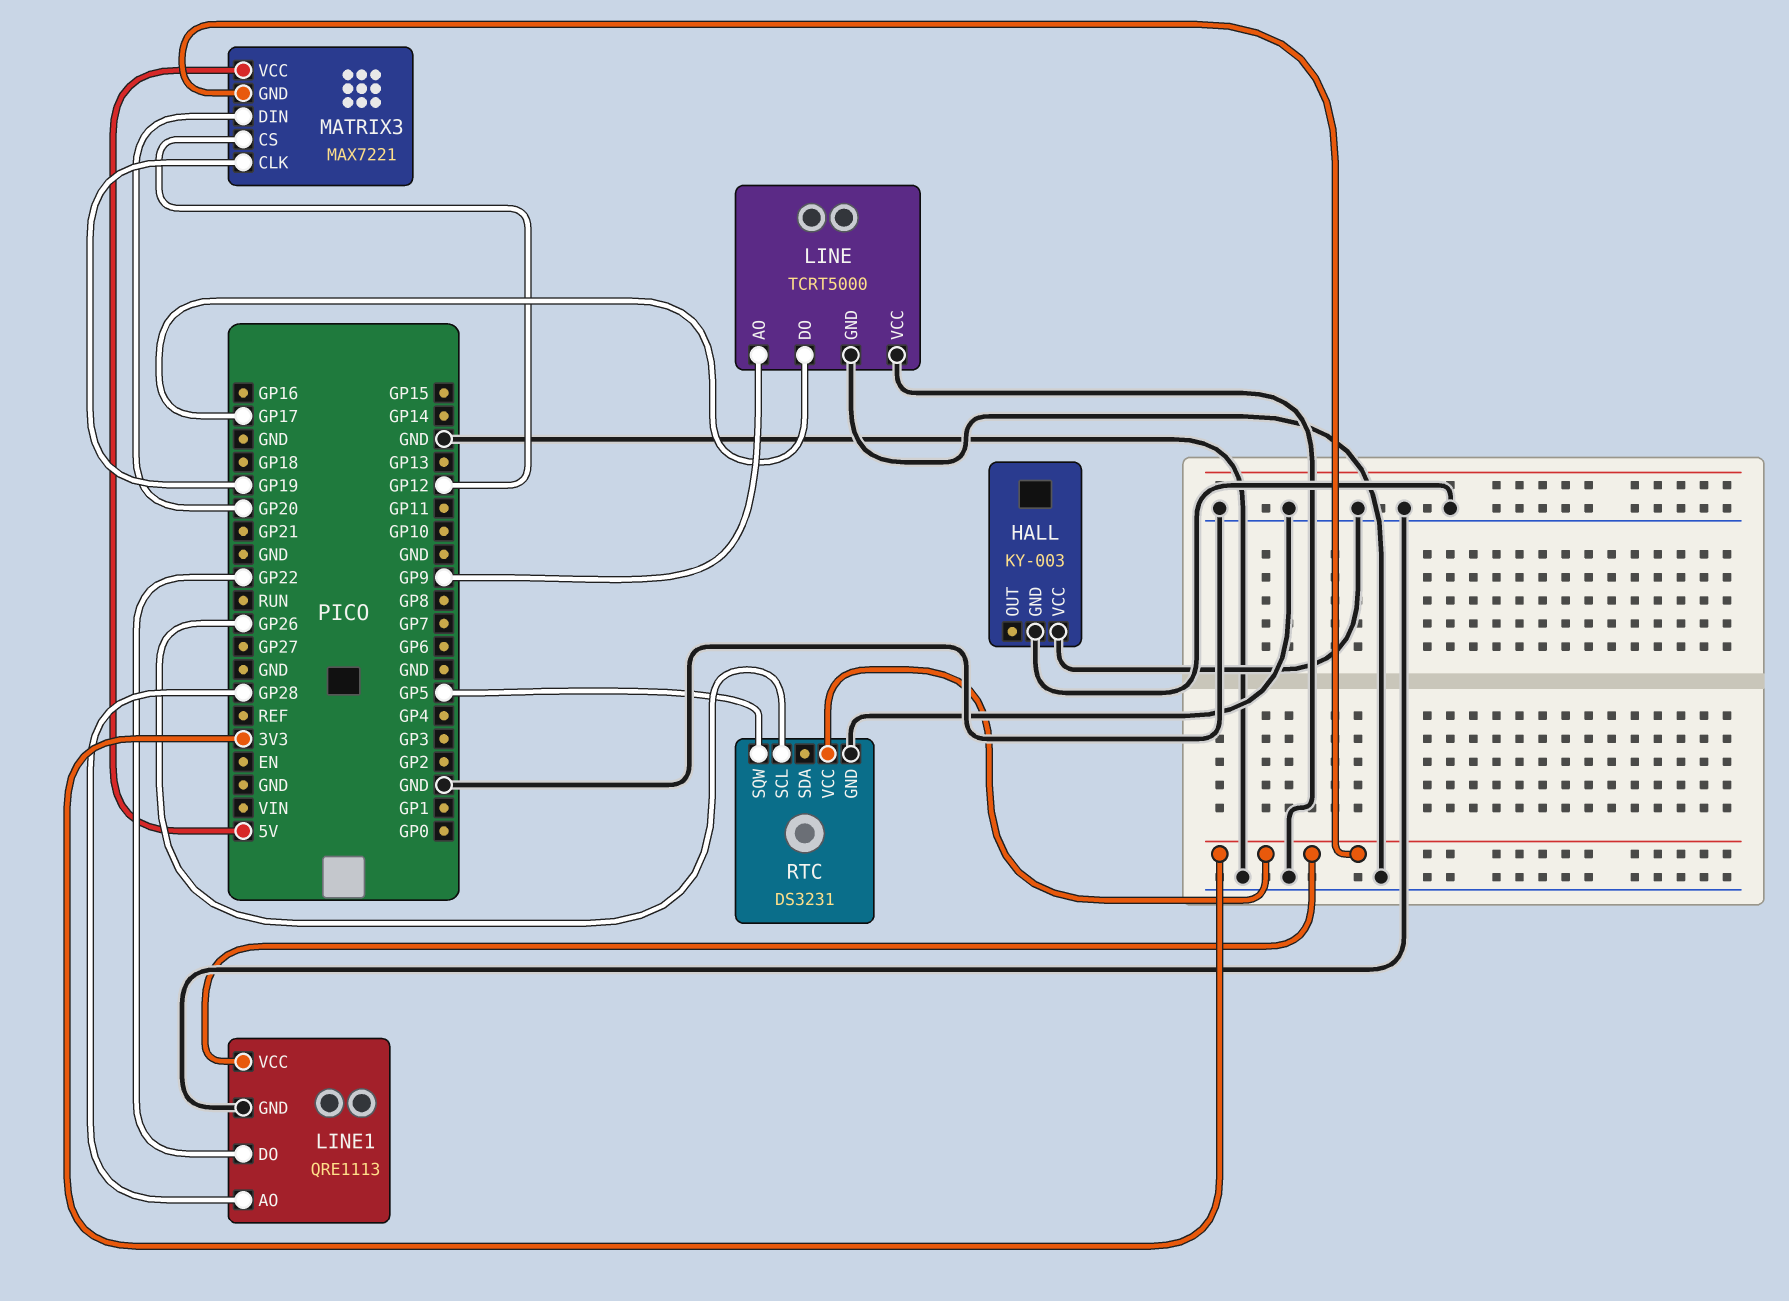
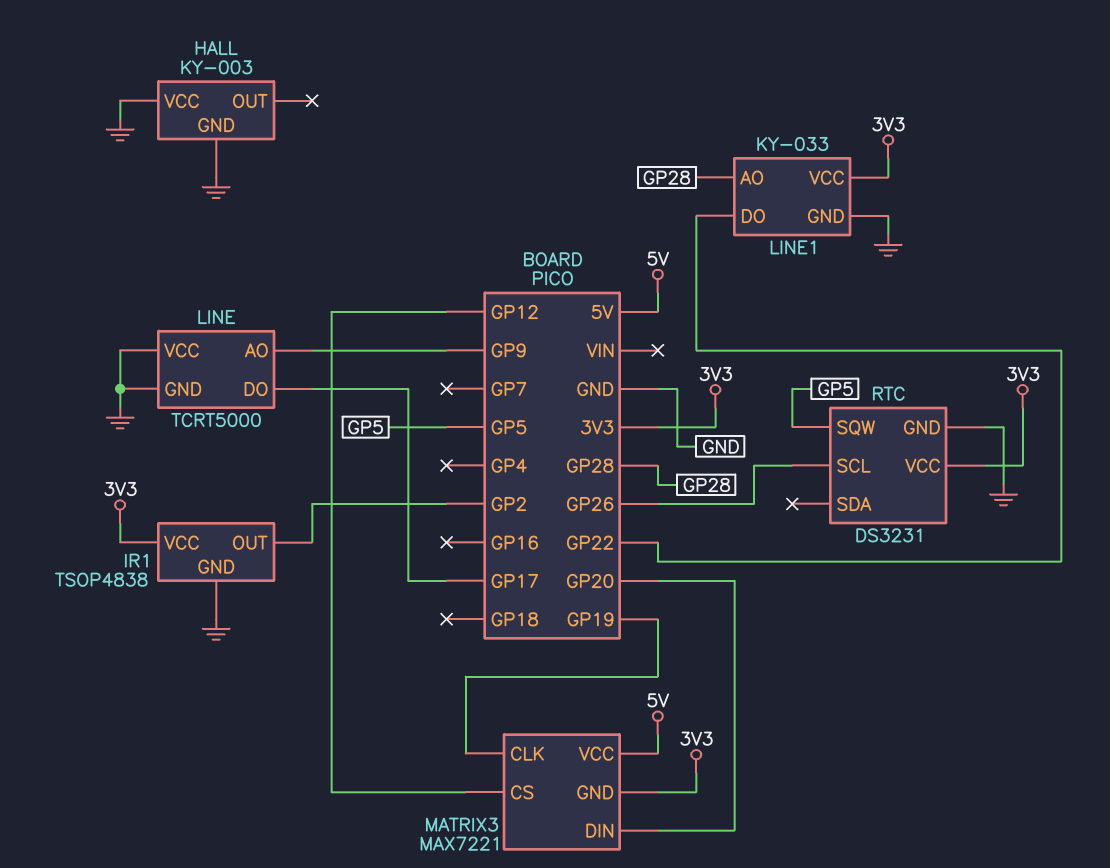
IR1: none -> TSOP4838
IR1 pin GND: none -> GND
IR1 pin OUT: none -> GP2
IR1 pin VCC: none -> 3V3
LINE1: QRE1113 -> KY-033

